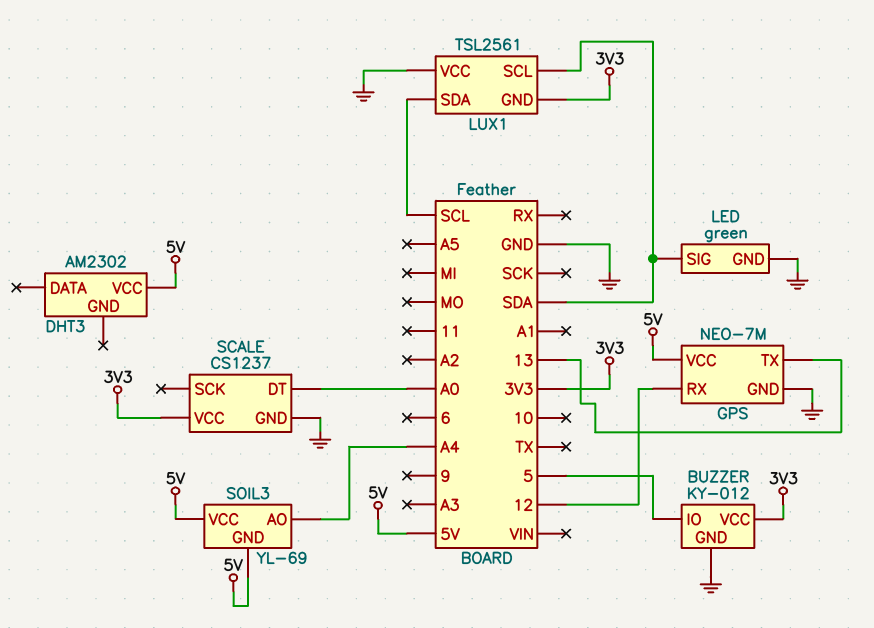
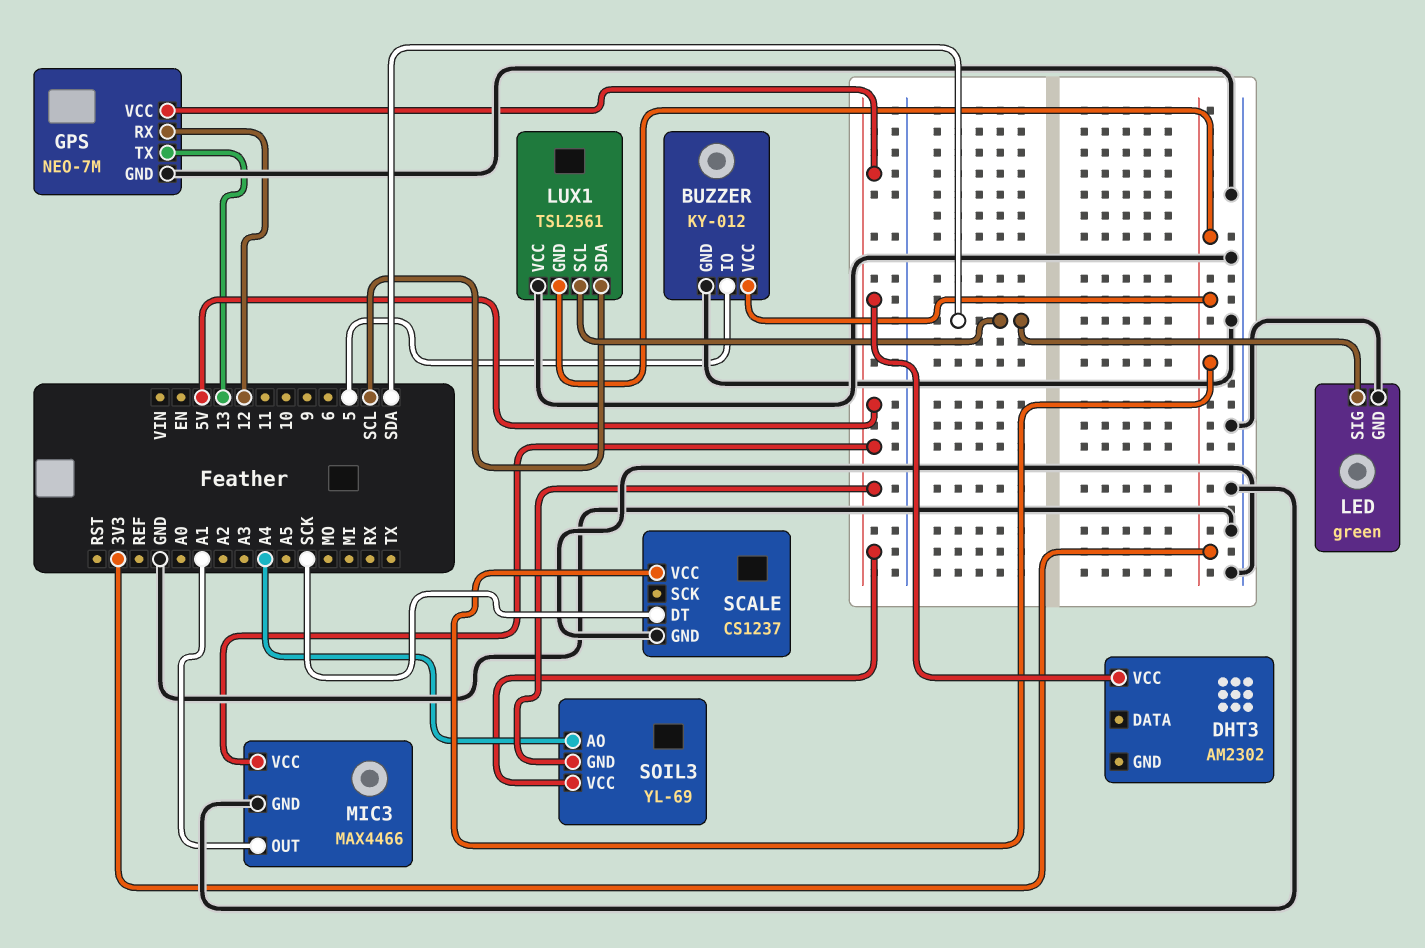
MIC3: none -> MAX4466
MIC3 pin GND: none -> GND
MIC3 pin OUT: none -> A1
MIC3 pin VCC: none -> 5V
SCALE pin DT: A0 -> SCK

